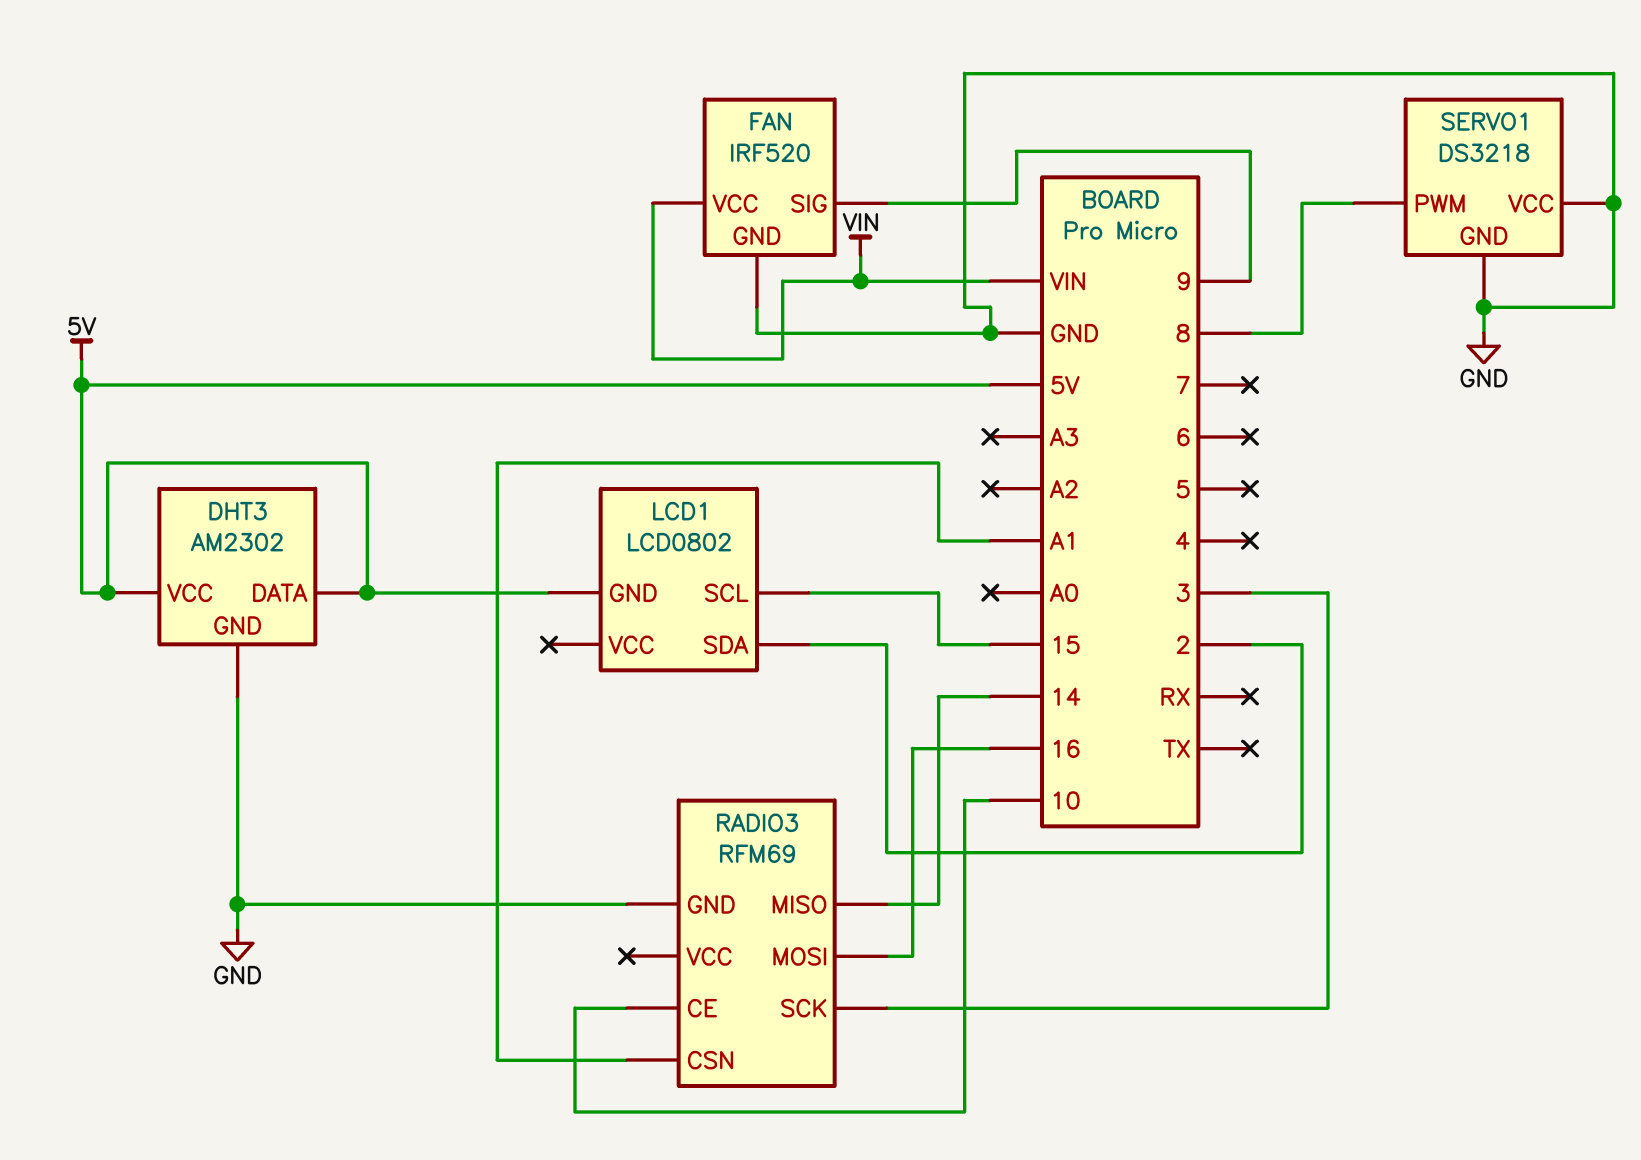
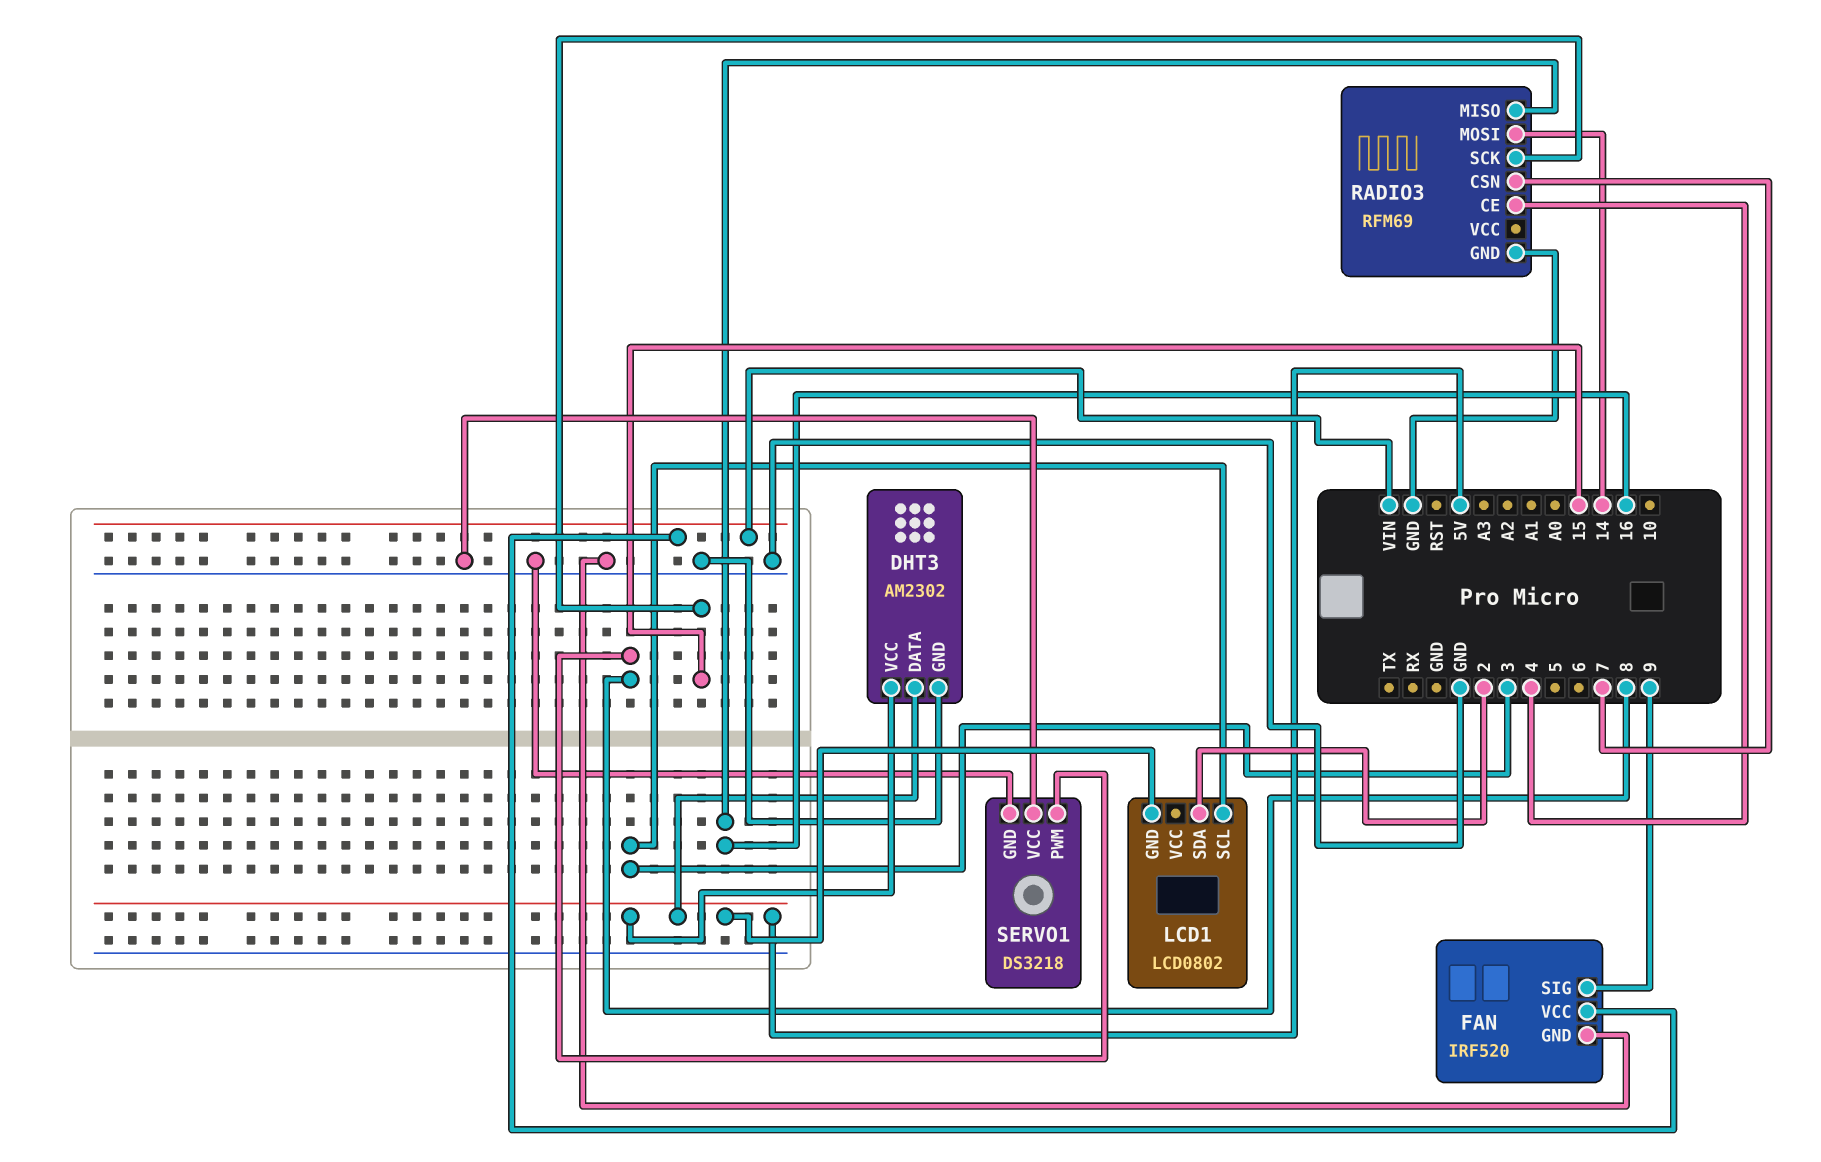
LCD1 pin SCL: 15 -> 3
RADIO3 pin CE: 10 -> 4
RADIO3 pin CSN: A1 -> 7
RADIO3 pin MISO: 14 -> 16
RADIO3 pin MOSI: 16 -> 14
RADIO3 pin SCK: 3 -> 15

